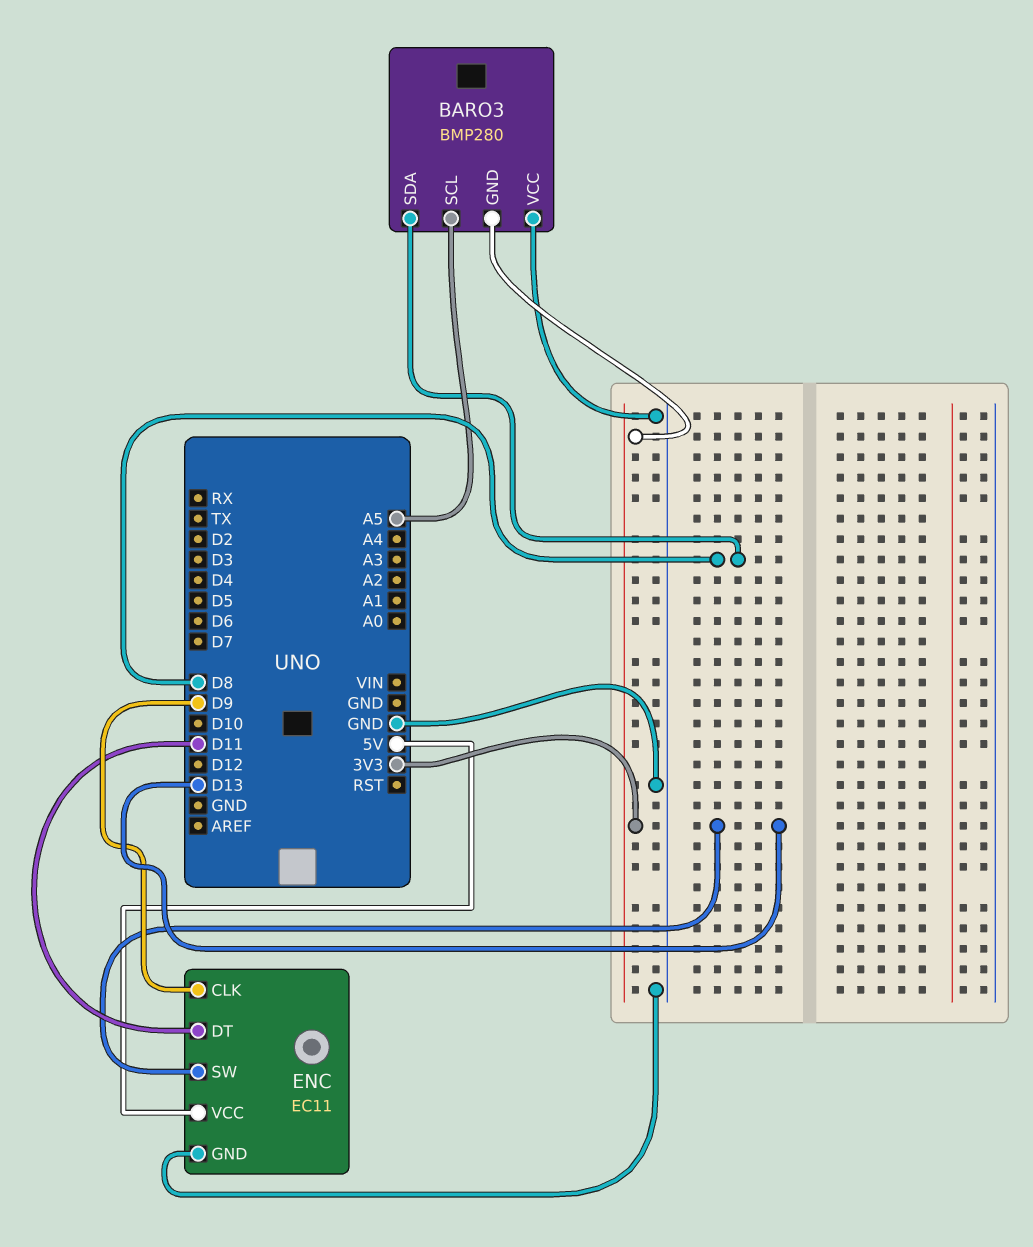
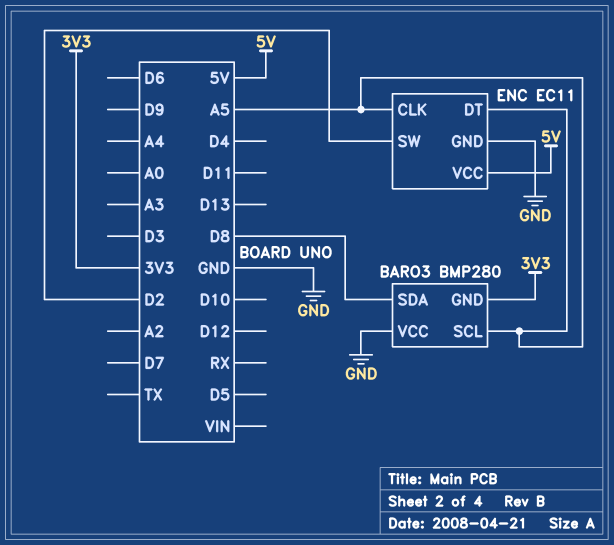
ENC pin CLK: D9 -> A5
ENC pin DT: D11 -> A5
ENC pin SW: D13 -> D2

